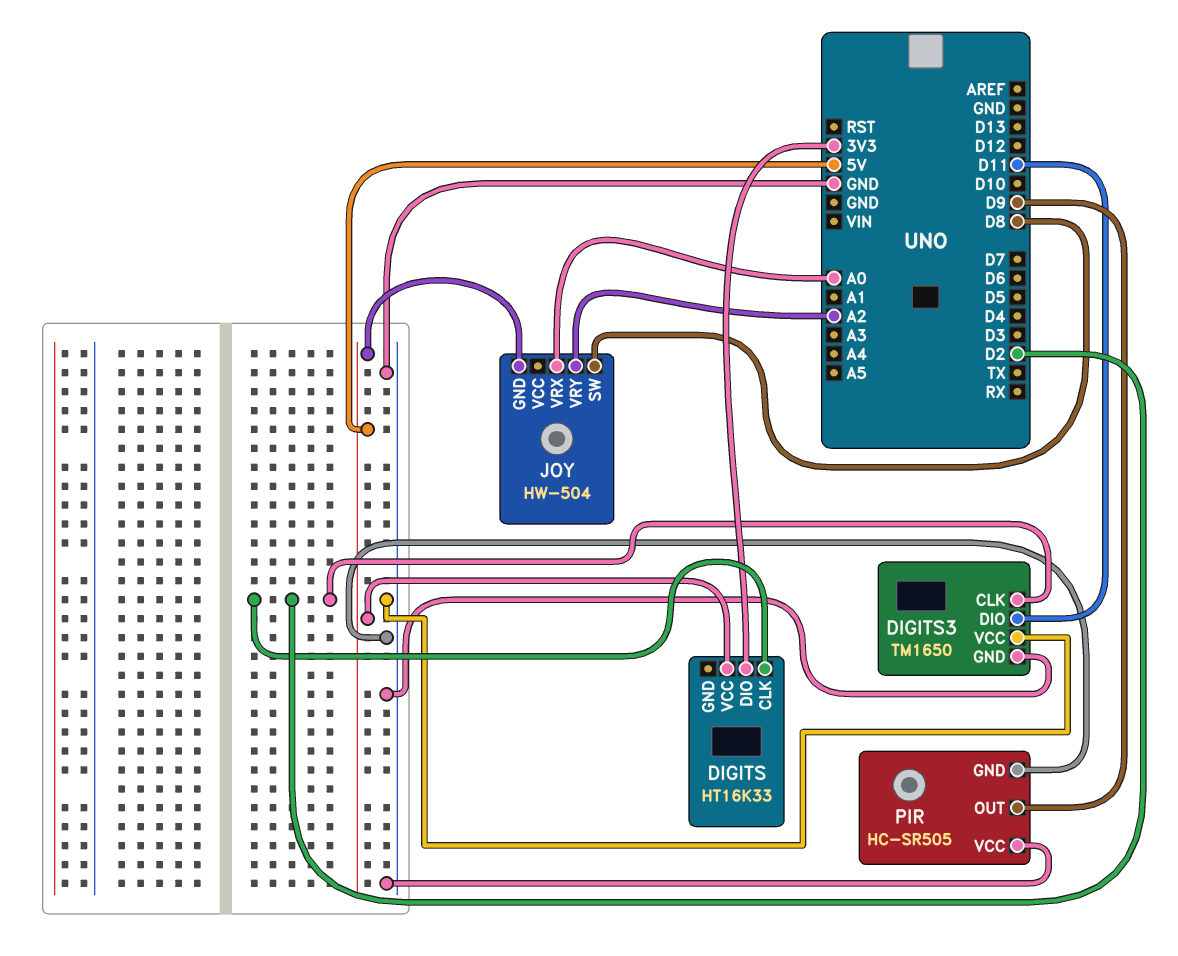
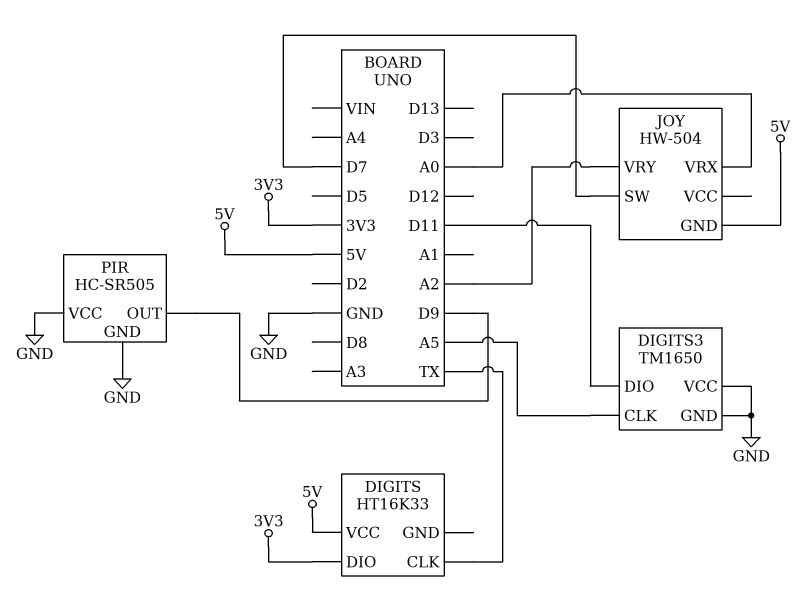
DIGITS pin CLK: D2 -> TX
DIGITS3 pin CLK: D2 -> A5
JOY pin SW: D8 -> D7

